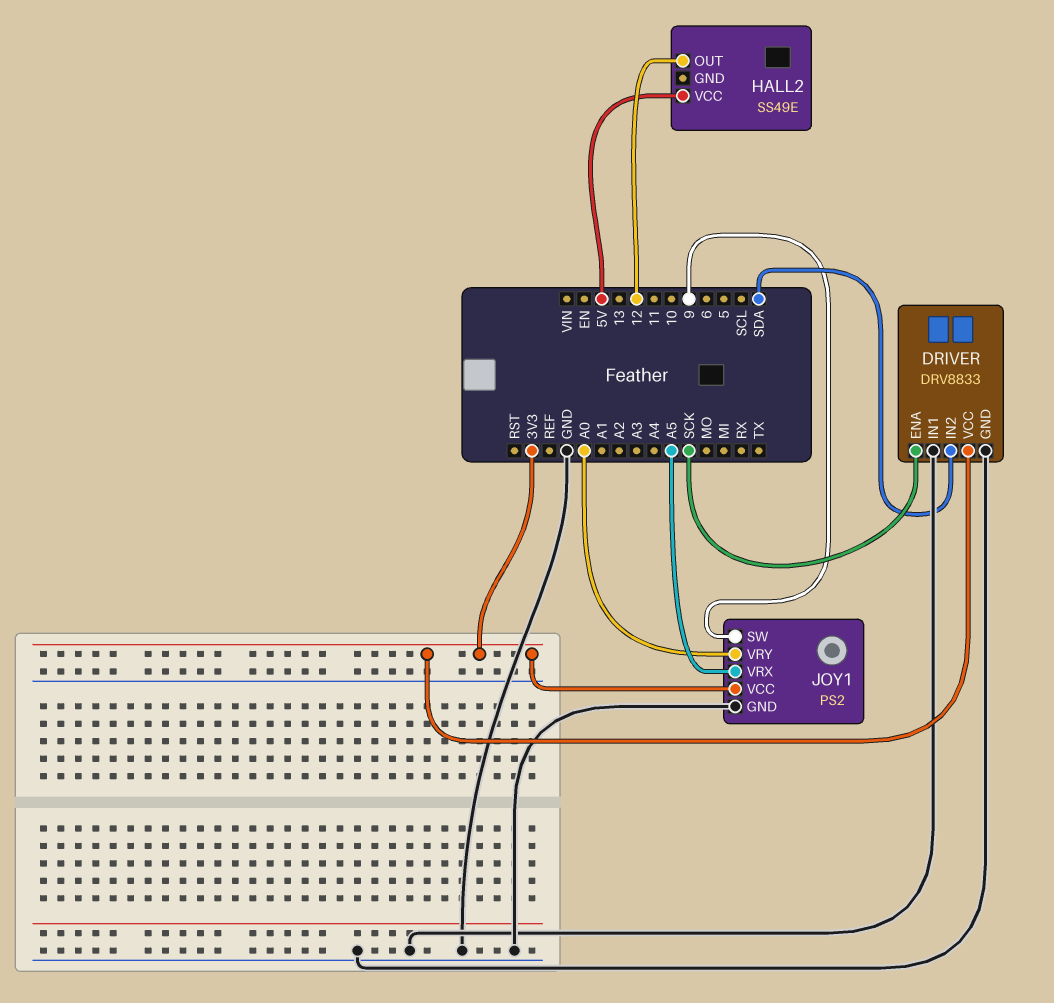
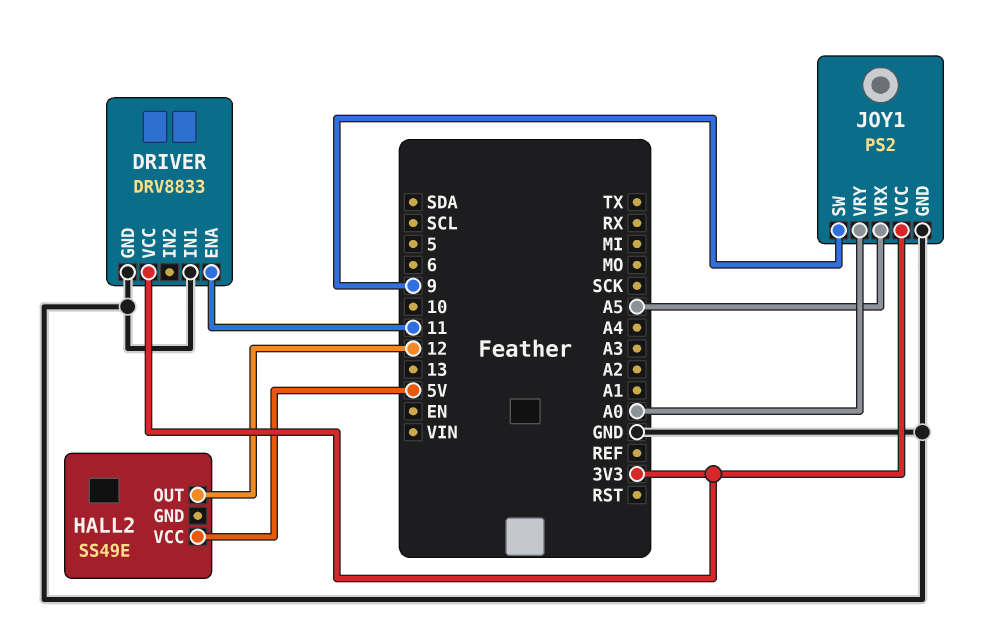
DRIVER pin ENA: SCK -> 11
DRIVER pin IN2: SDA -> none

